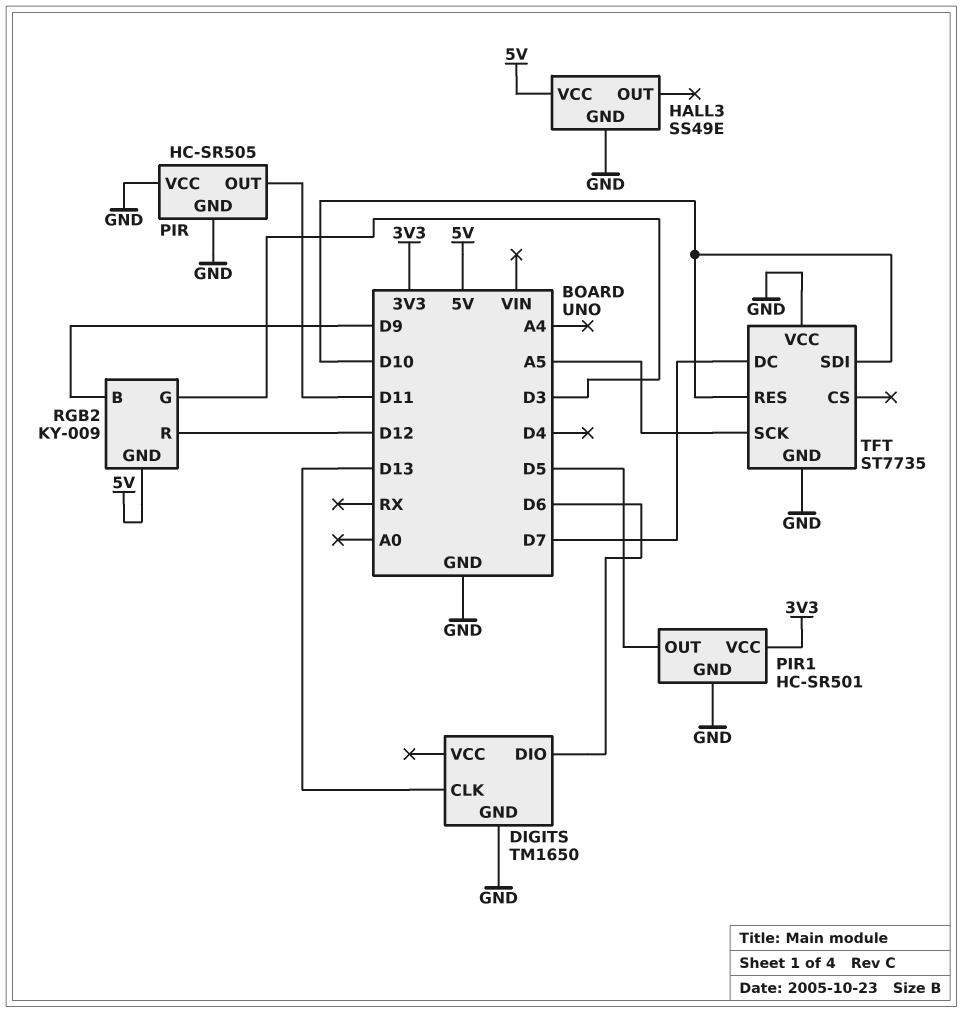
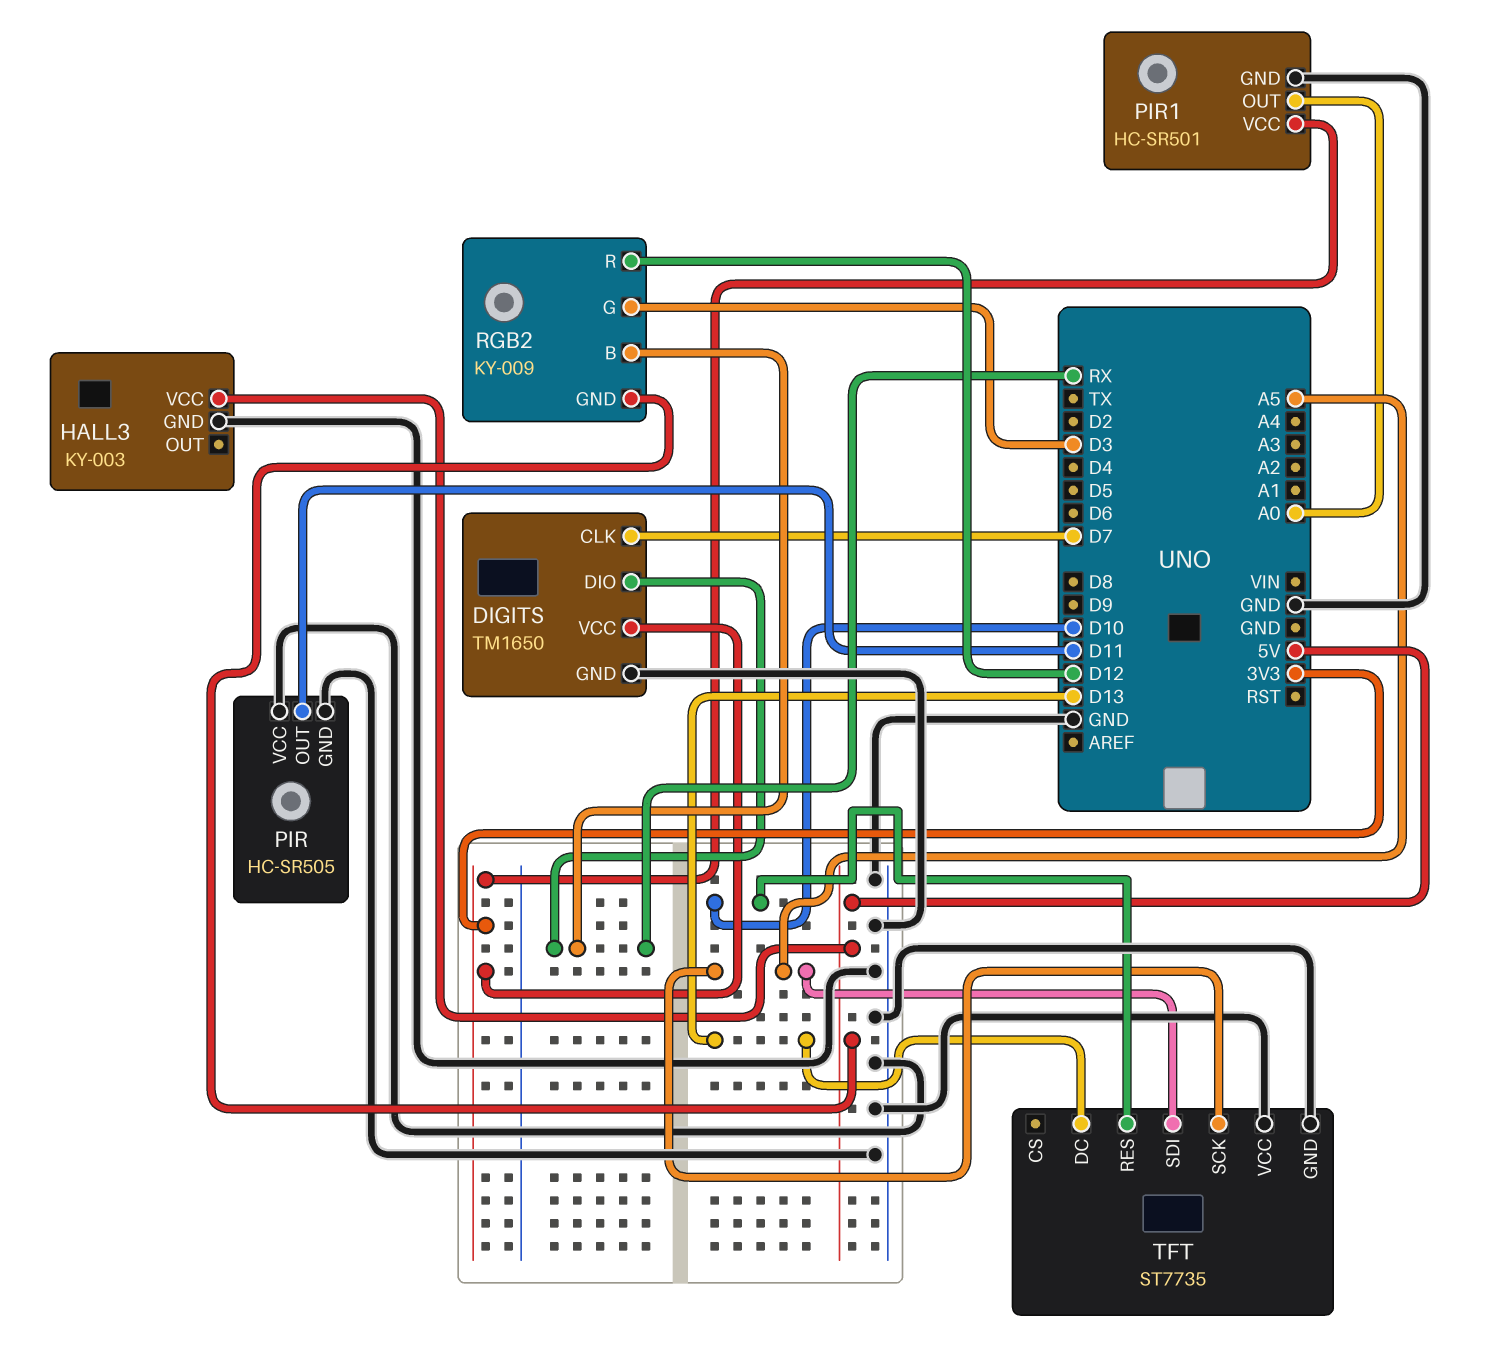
DIGITS pin CLK: D13 -> D7
DIGITS pin DIO: D6 -> RX
DIGITS pin VCC: none -> 3V3
HALL3: SS49E -> KY-003
PIR1 pin OUT: D5 -> A0
RGB2 pin B: D9 -> RX
TFT pin DC: D7 -> D13
TFT pin SDI: D10 -> A5

